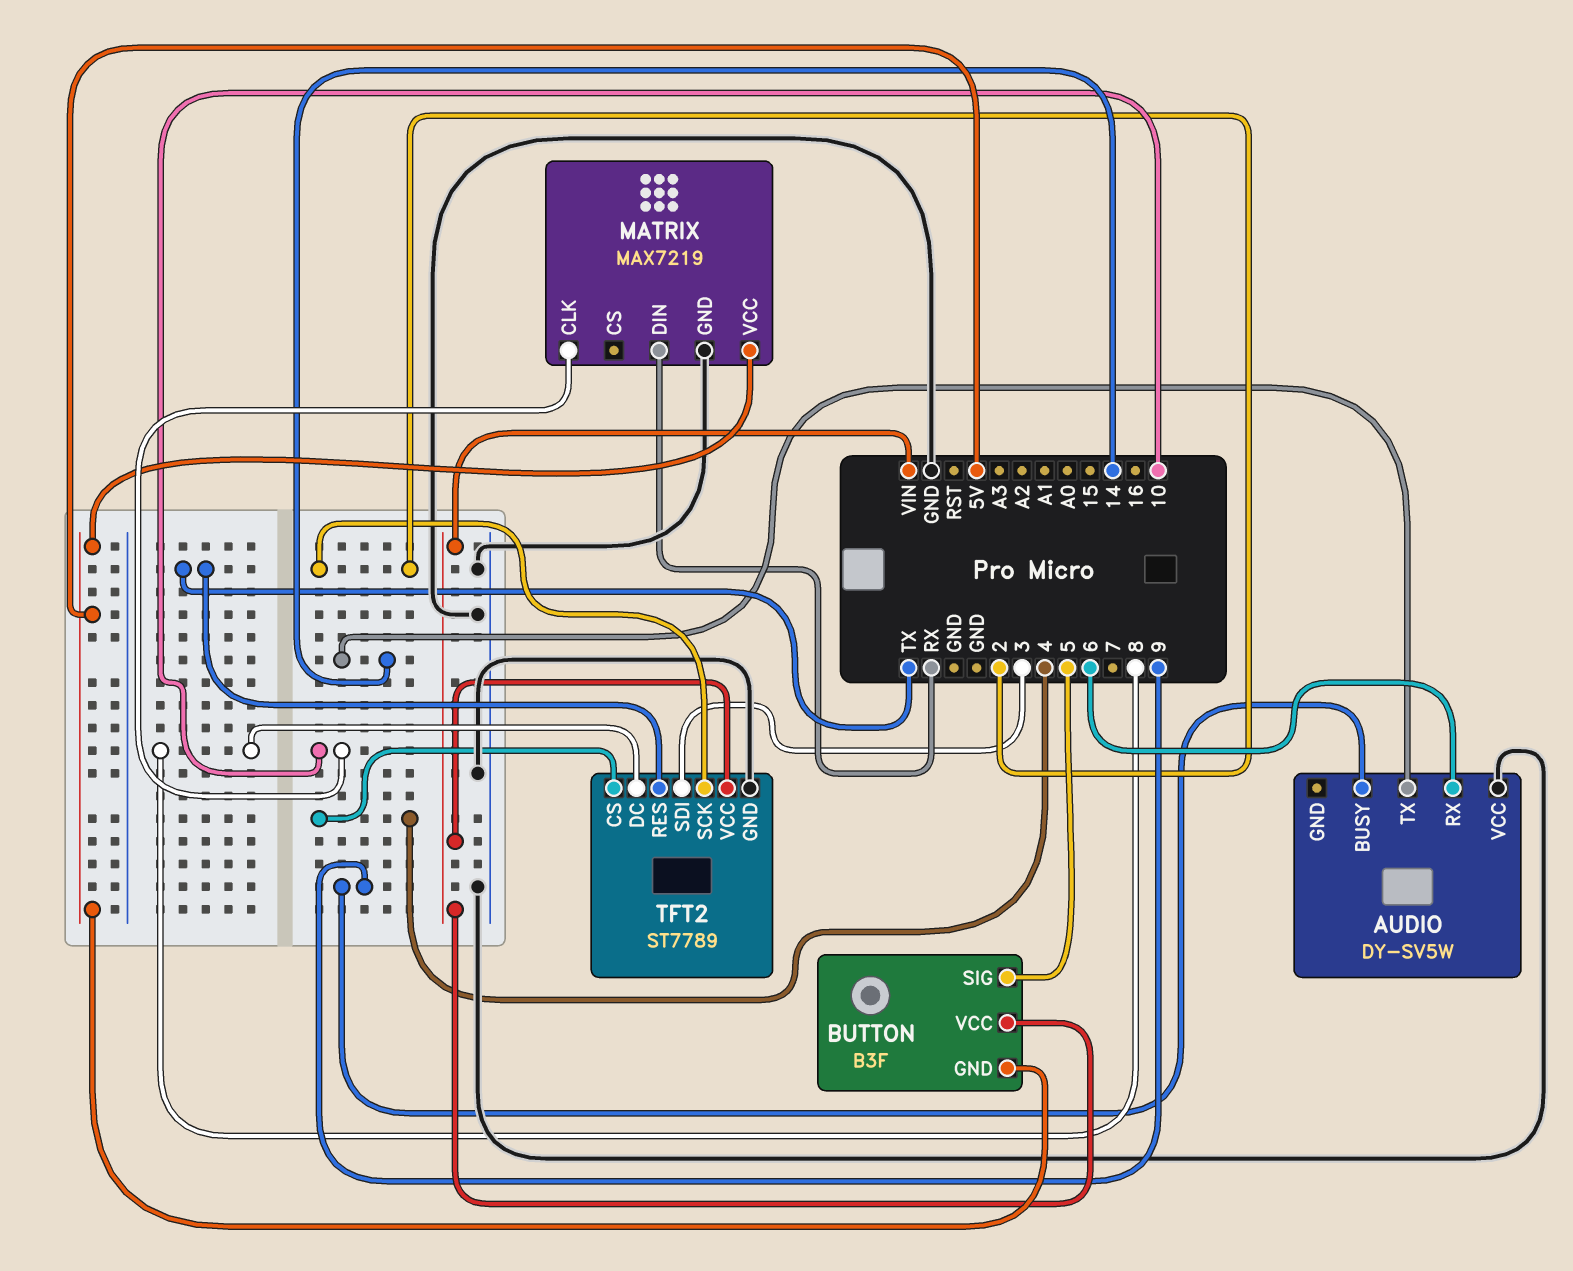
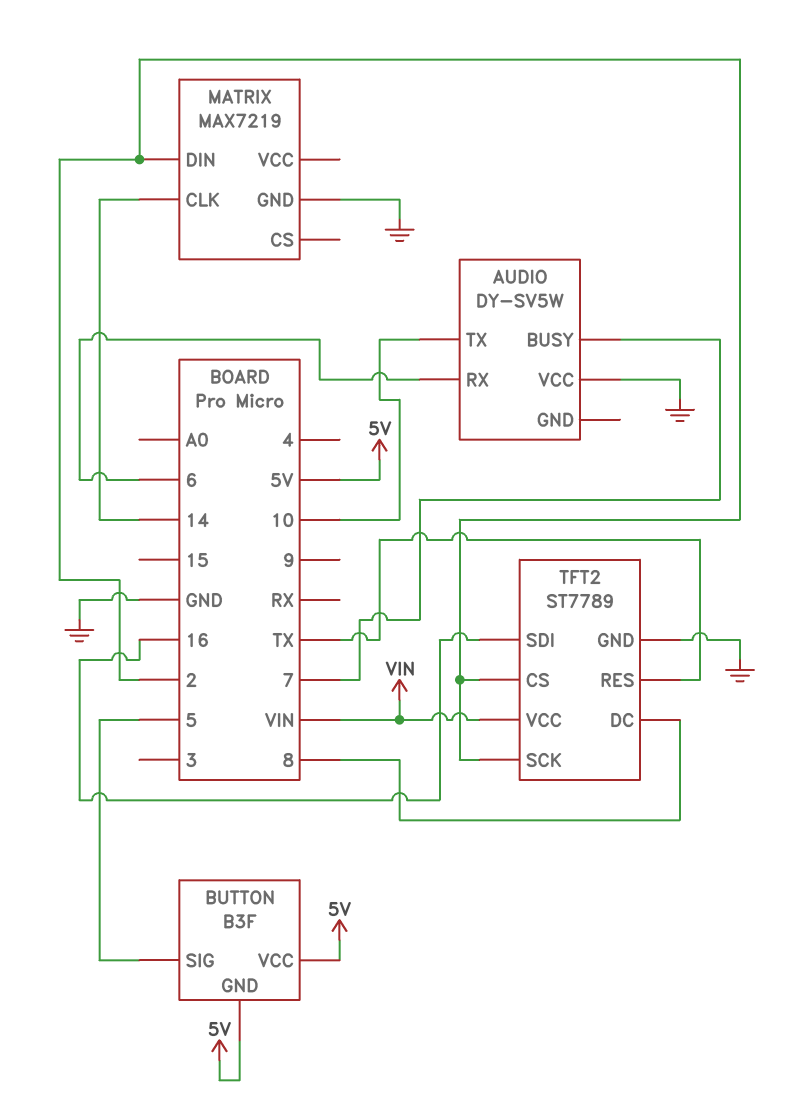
AUDIO pin BUSY: 9 -> 7
AUDIO pin TX: 14 -> 10
BUTTON pin VCC: VIN -> 5V
MATRIX pin CLK: 10 -> 14
MATRIX pin DIN: RX -> 2
MATRIX pin VCC: 5V -> none
TFT2 pin CS: 4 -> 2
TFT2 pin SDI: 3 -> 16

